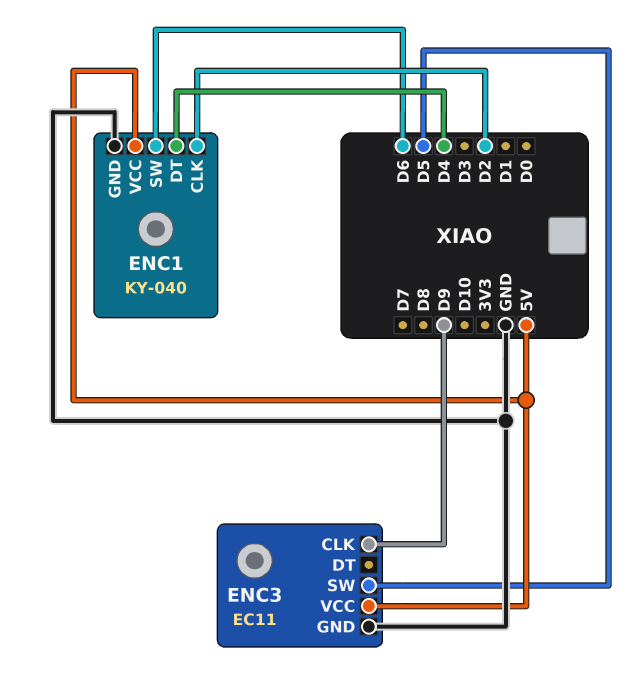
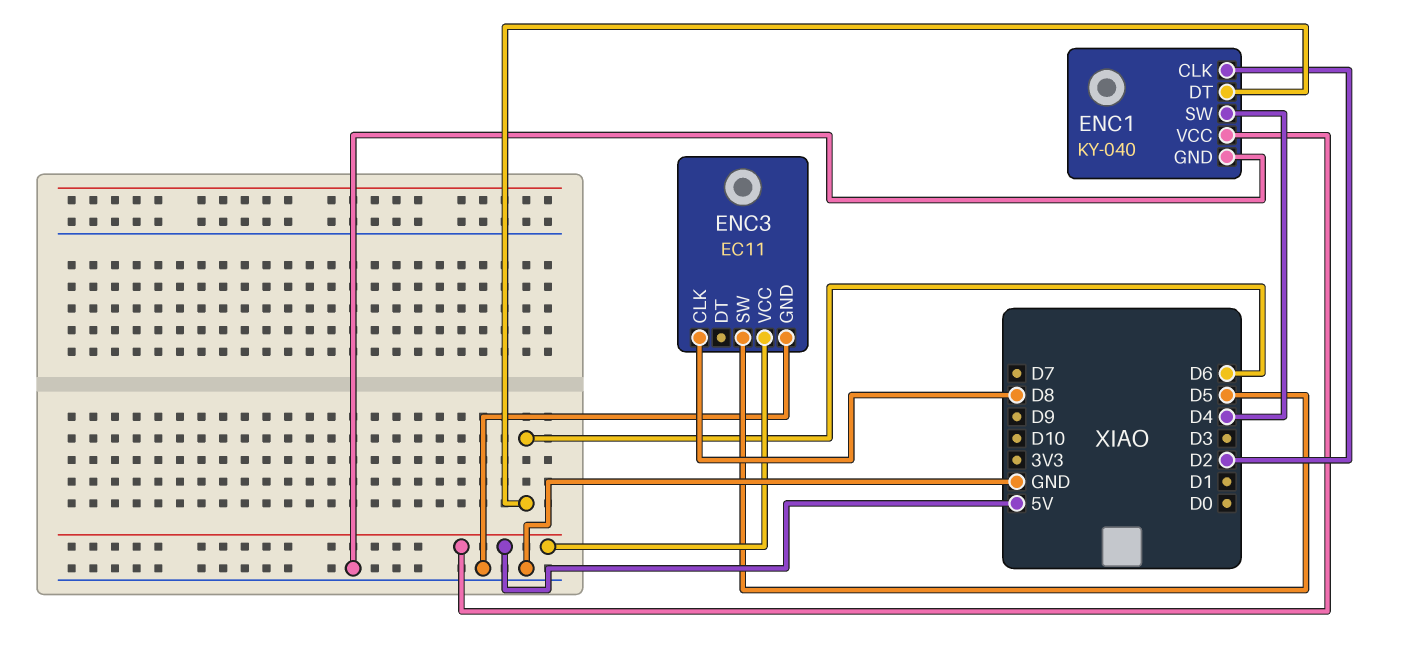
ENC1 pin DT: D4 -> D6
ENC1 pin SW: D6 -> D4
ENC3 pin CLK: D9 -> D8

